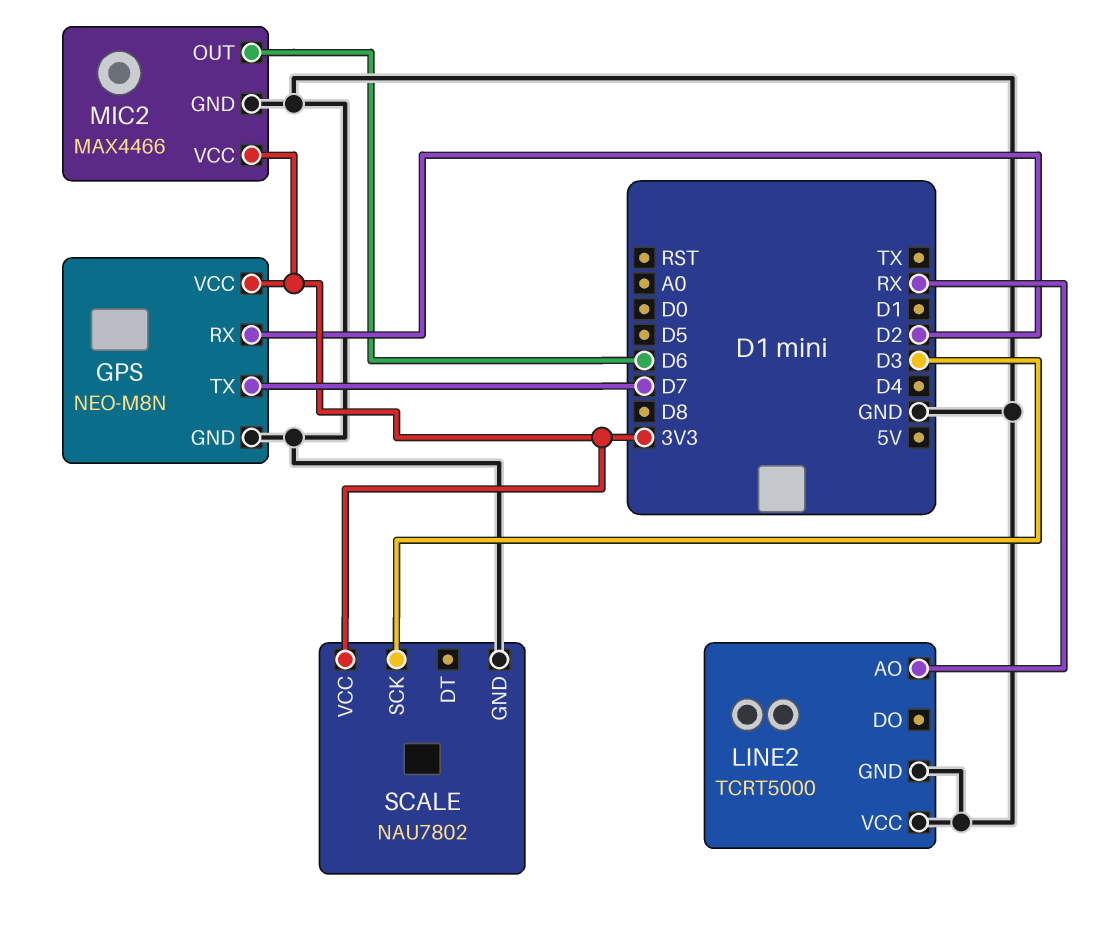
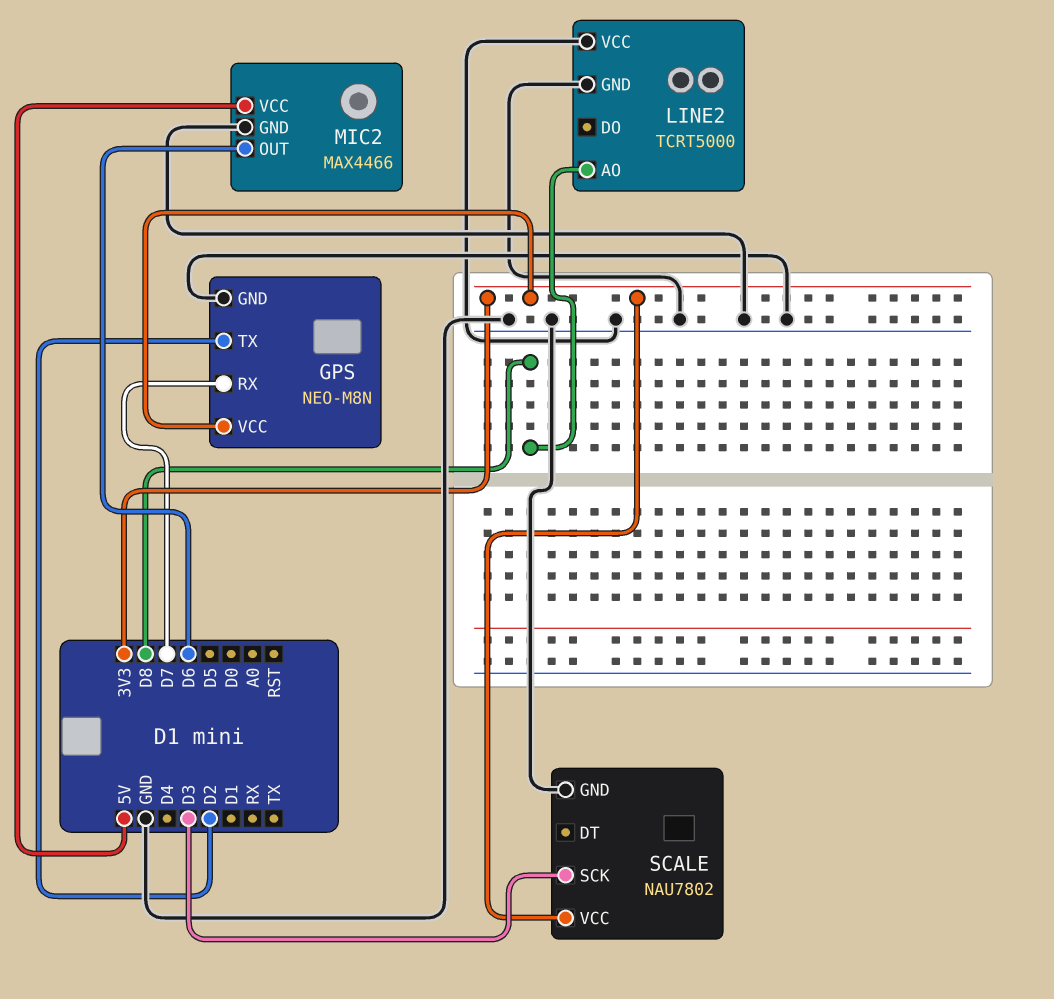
GPS pin RX: D2 -> D7
GPS pin TX: D7 -> D2
LINE2 pin AO: RX -> D8
MIC2 pin VCC: 3V3 -> 5V

